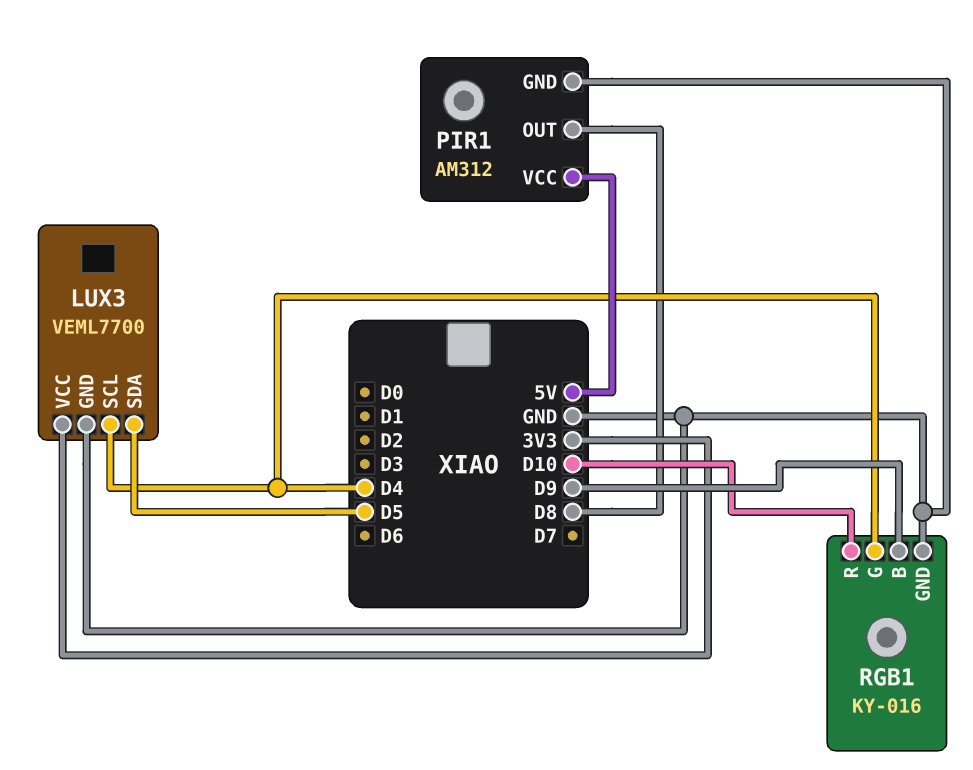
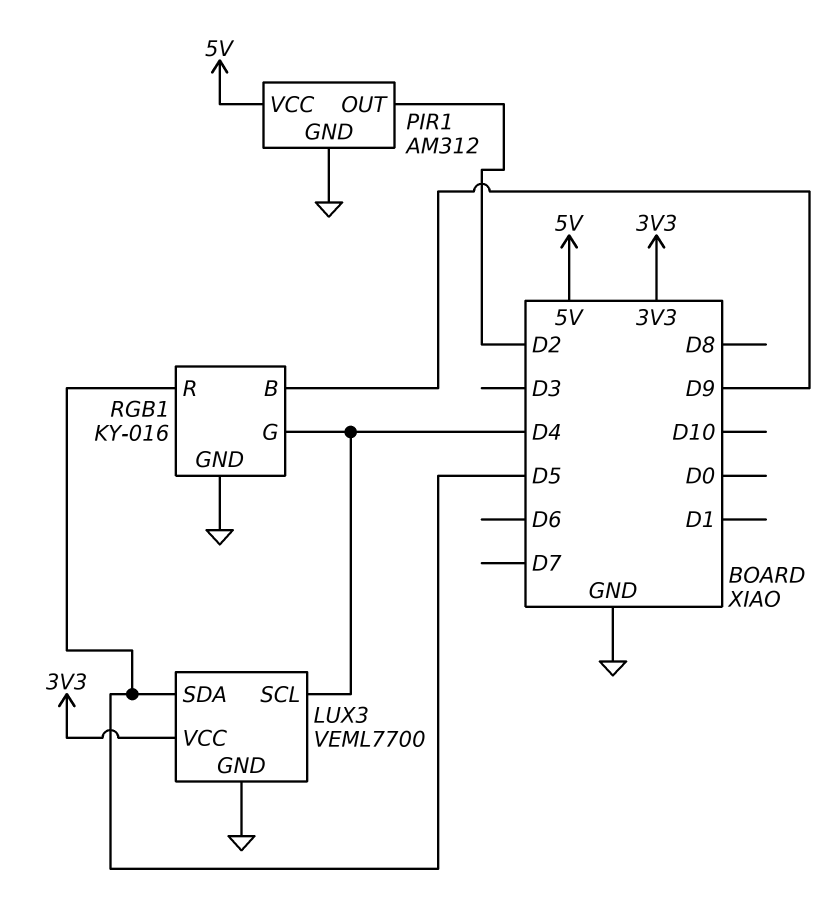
PIR1 pin OUT: D8 -> D2
RGB1 pin R: D10 -> D5

